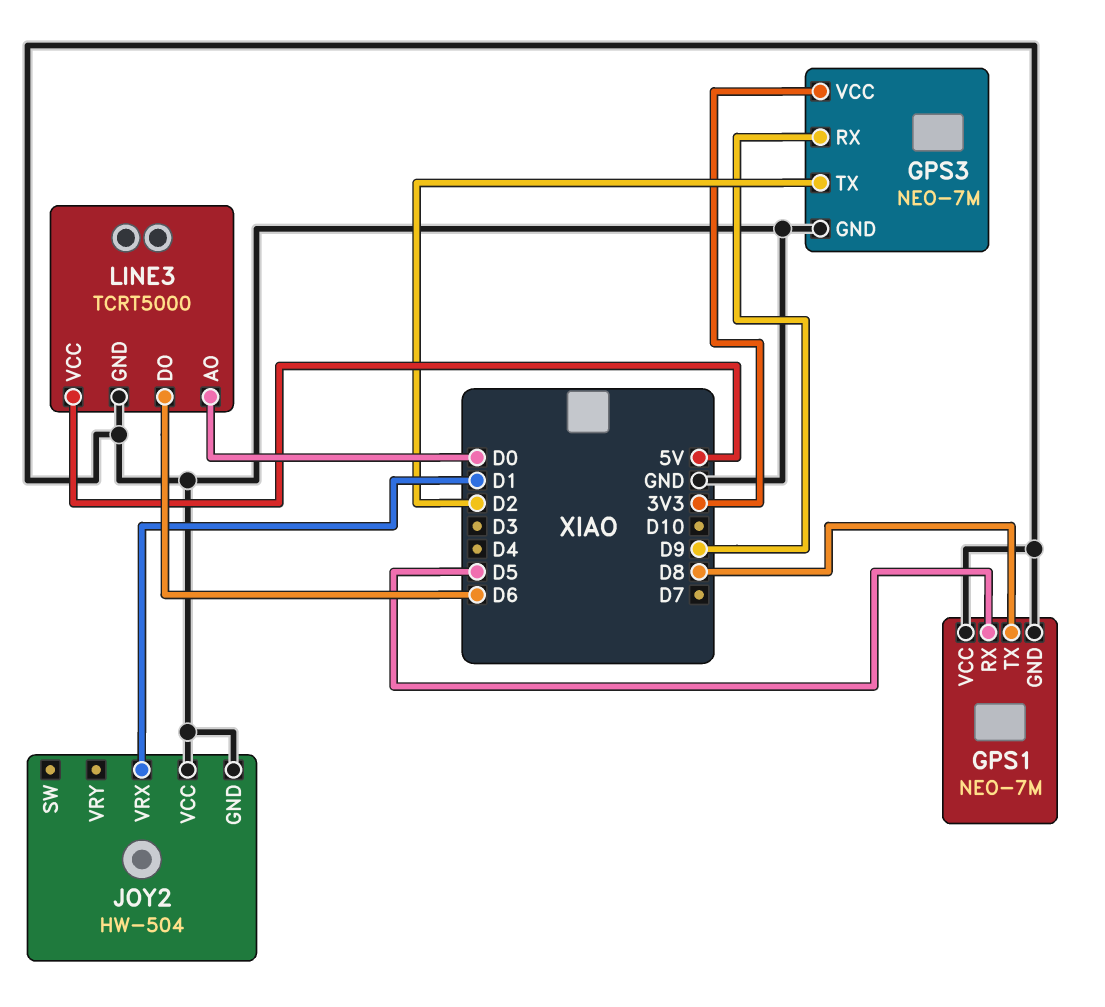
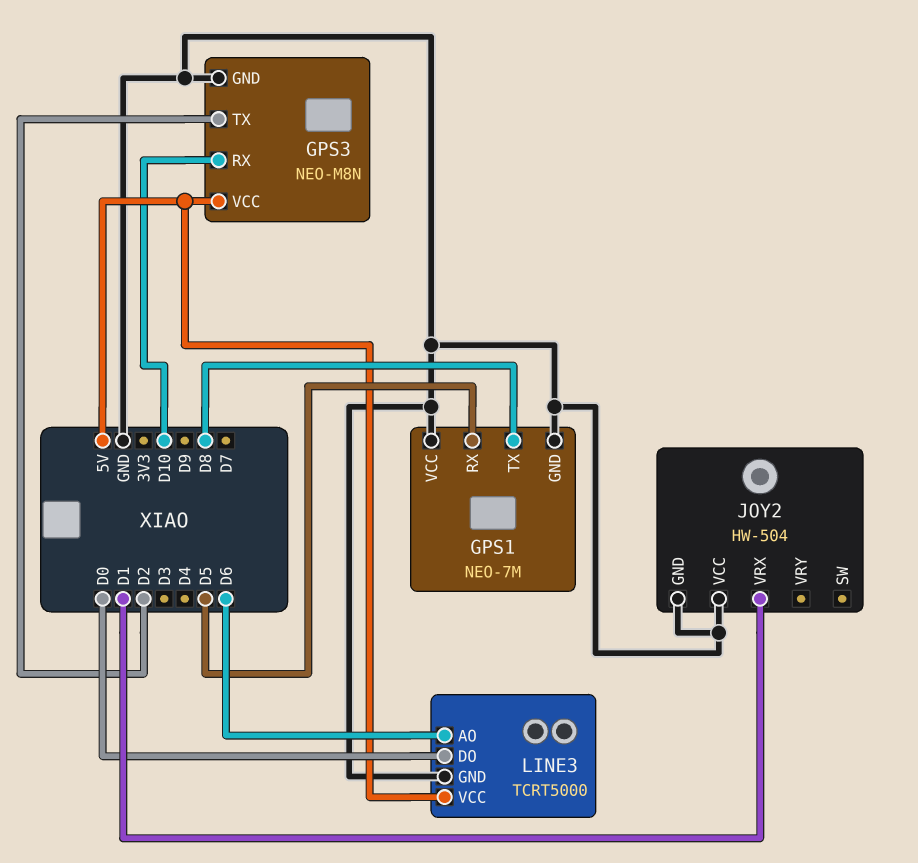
GPS3: NEO-7M -> NEO-M8N
GPS3 pin RX: D9 -> D10
GPS3 pin VCC: 3V3 -> 5V
LINE3 pin AO: D0 -> D6
LINE3 pin DO: D6 -> D0

